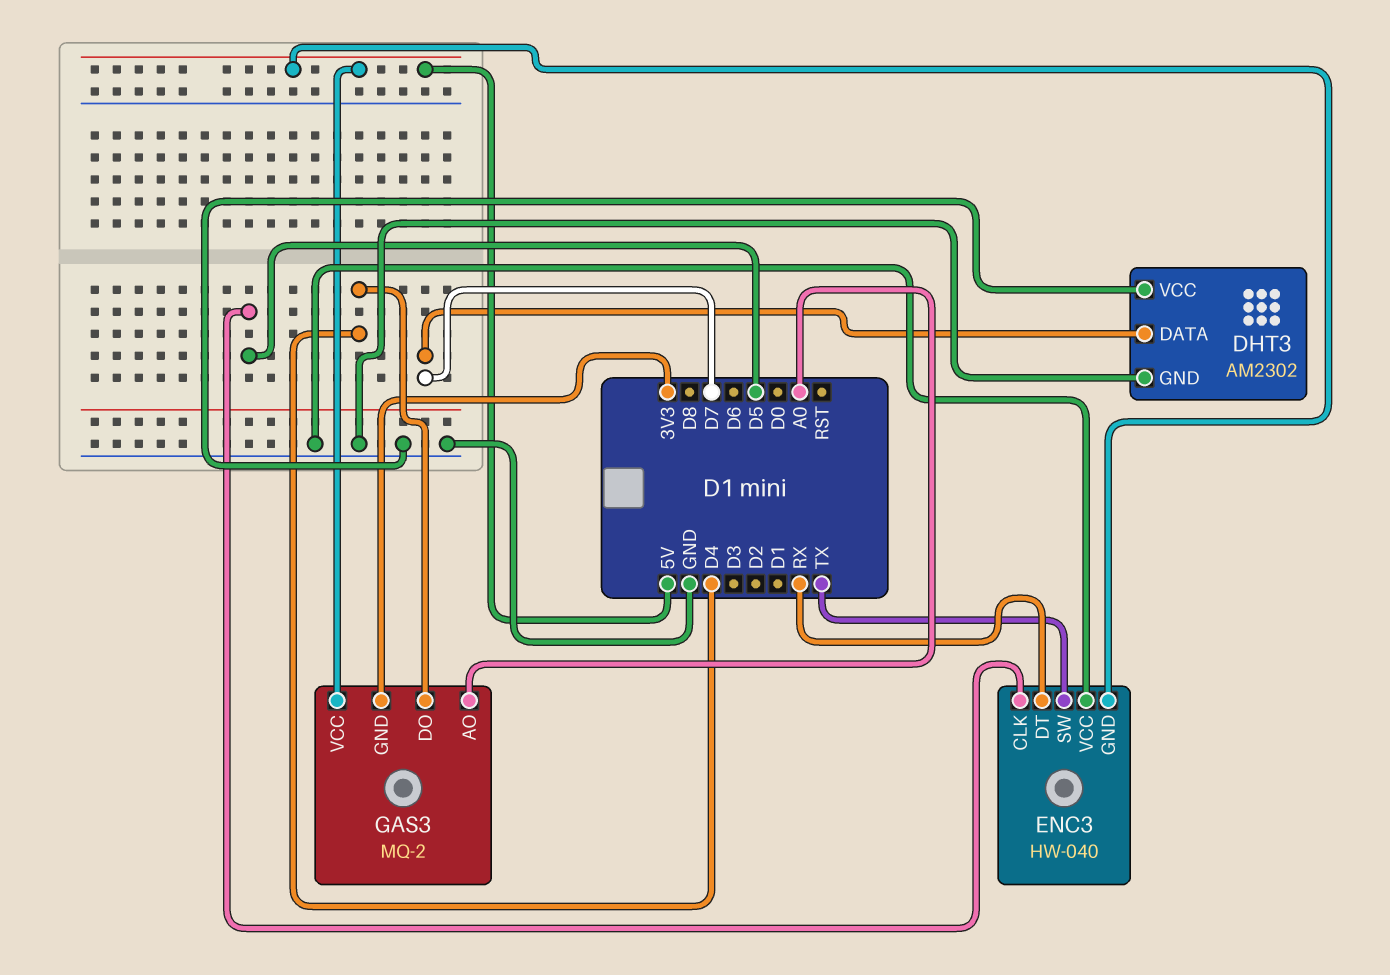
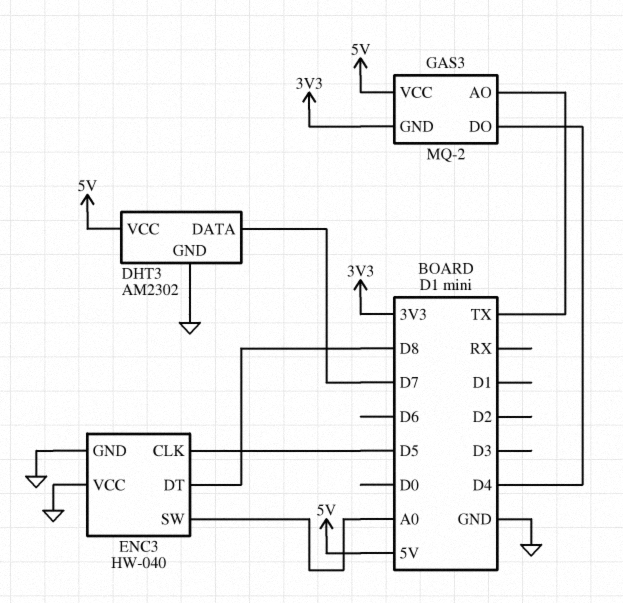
DHT3 pin VCC: GND -> 5V
ENC3 pin DT: RX -> D8
ENC3 pin GND: 5V -> GND
ENC3 pin SW: TX -> A0
GAS3 pin AO: A0 -> TX

